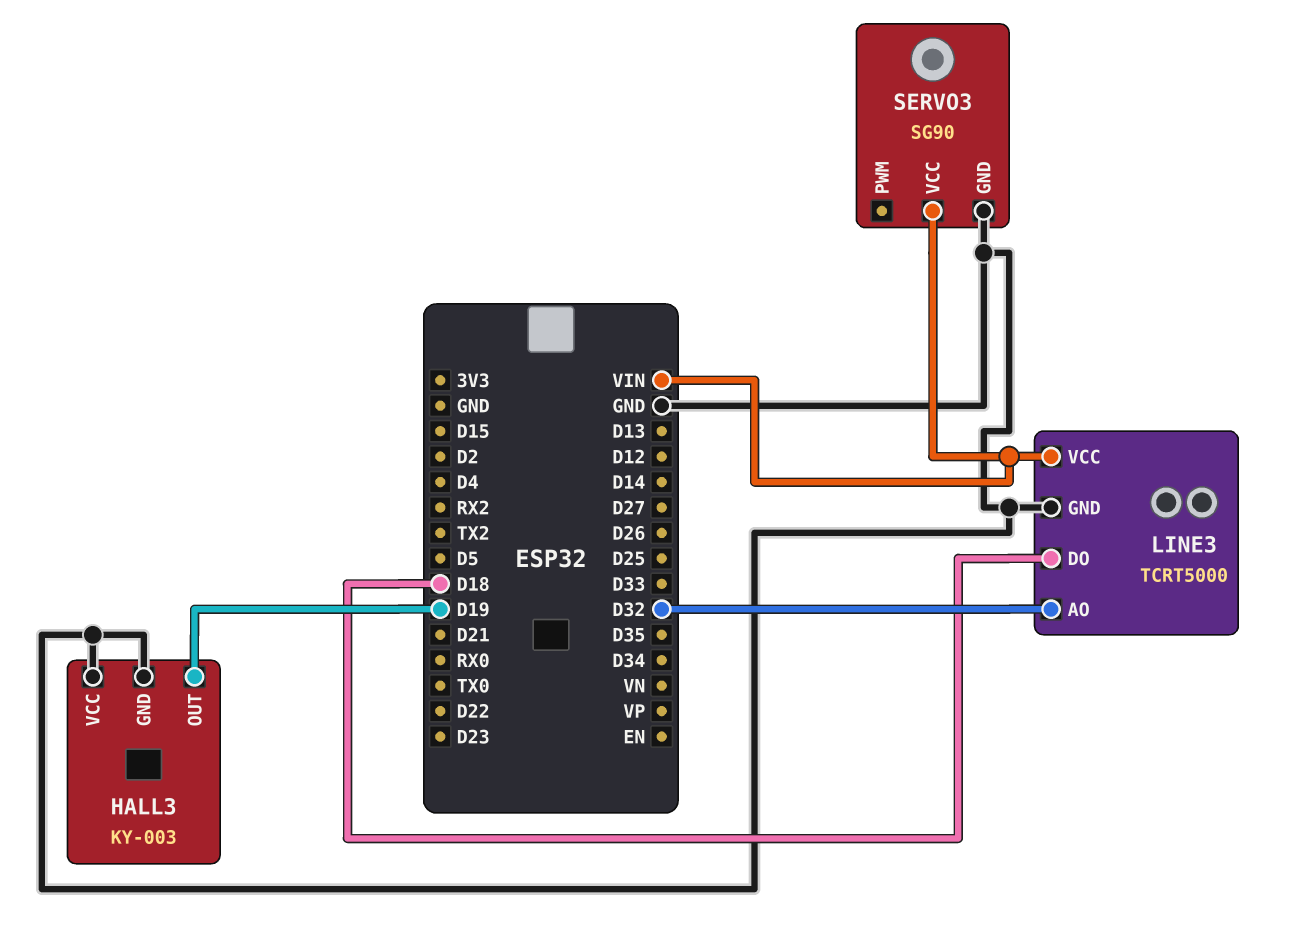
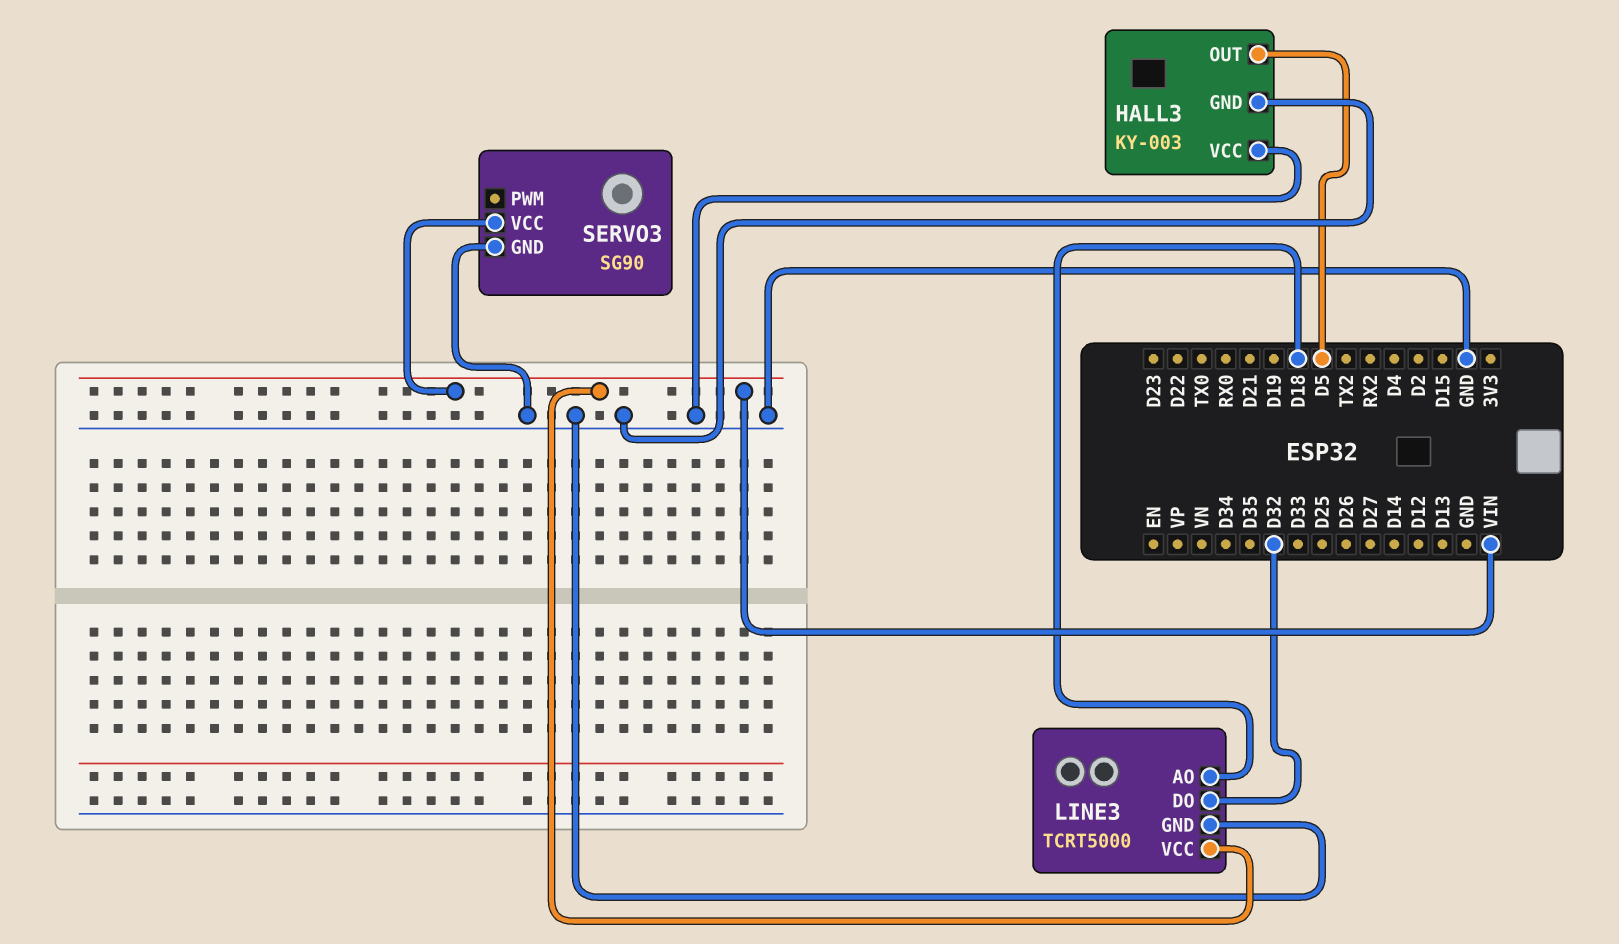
HALL3 pin OUT: D19 -> D5
LINE3 pin AO: D32 -> D18
LINE3 pin DO: D18 -> D32

